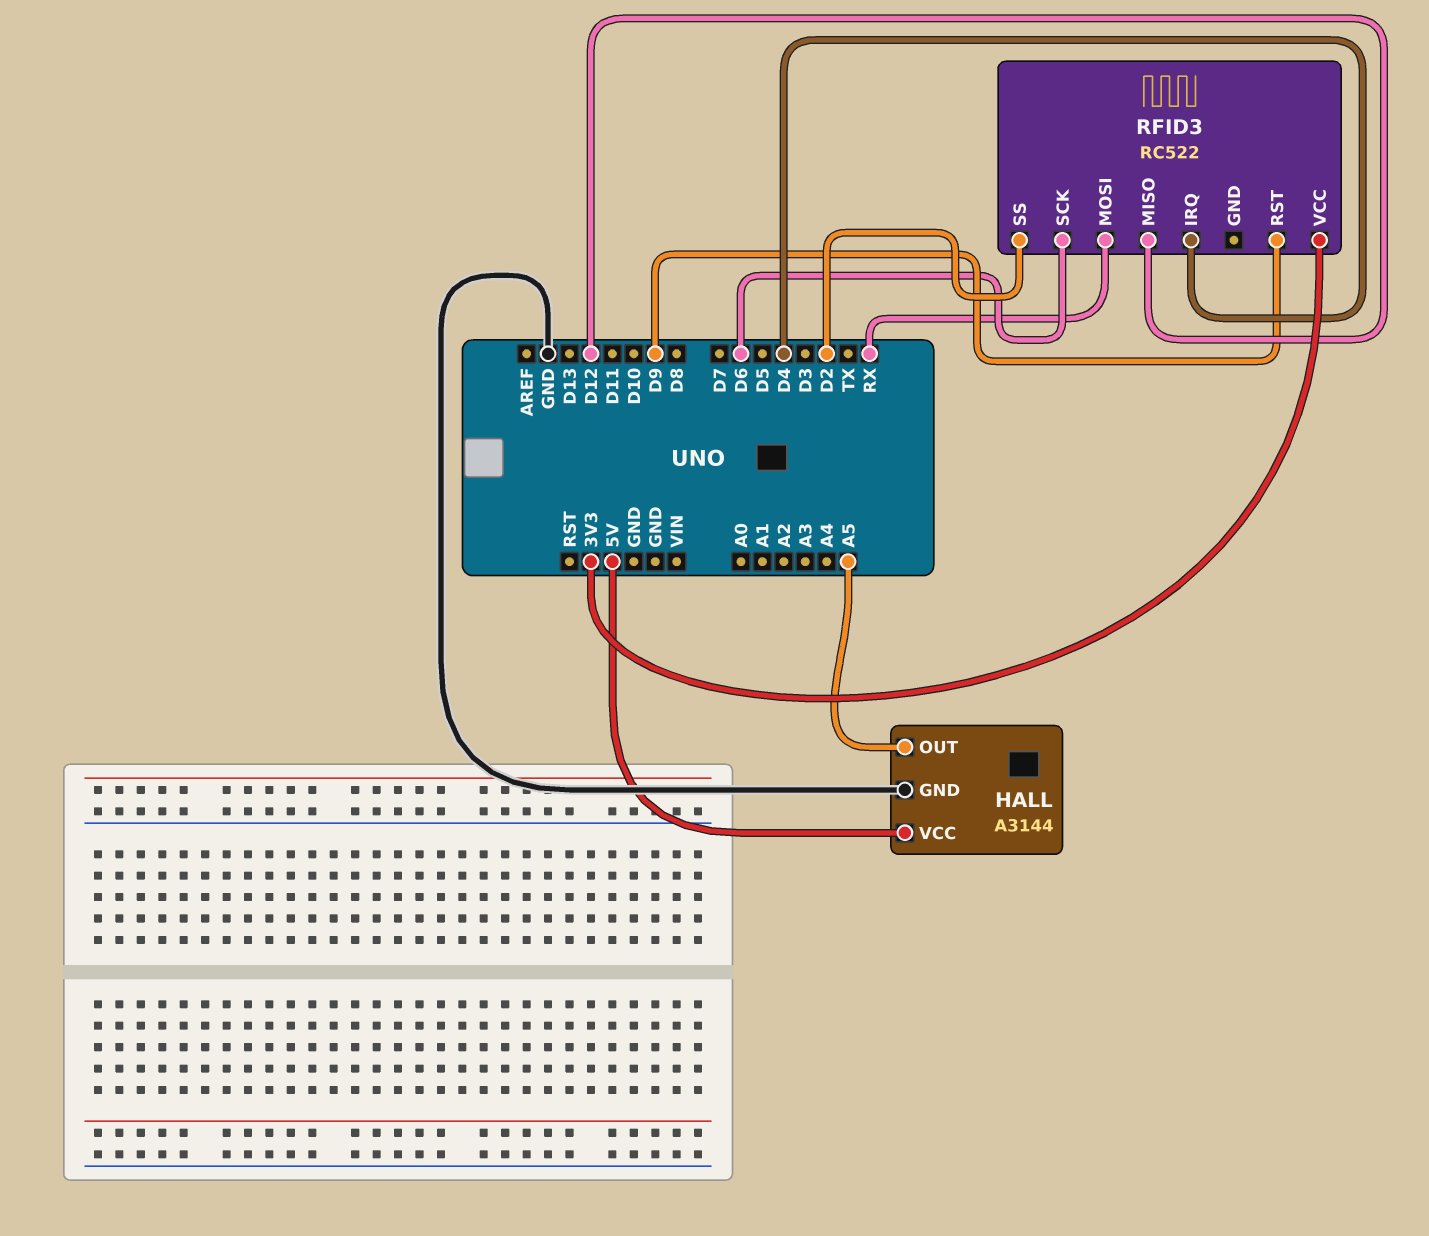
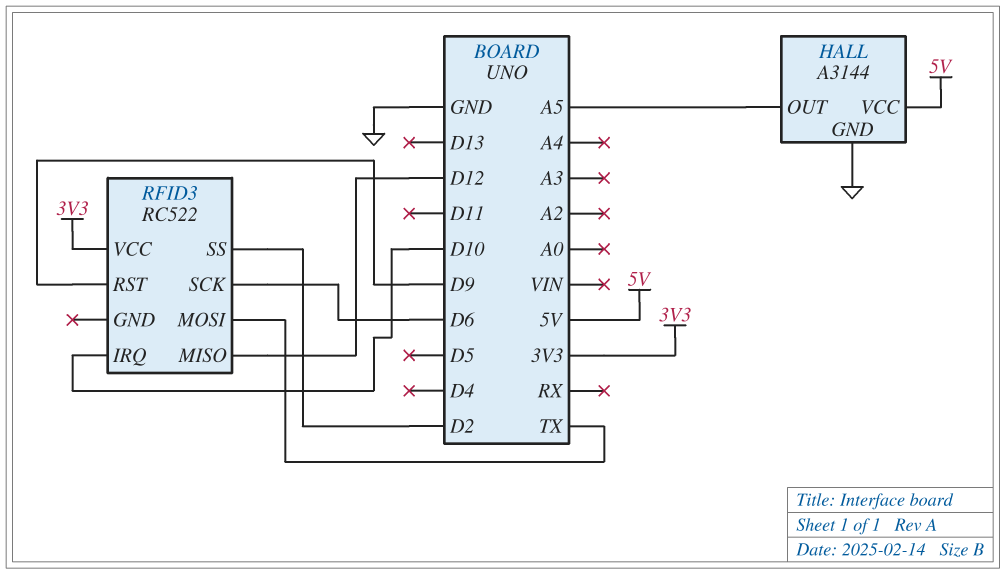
RFID3 pin IRQ: D4 -> D10
RFID3 pin MOSI: RX -> TX

